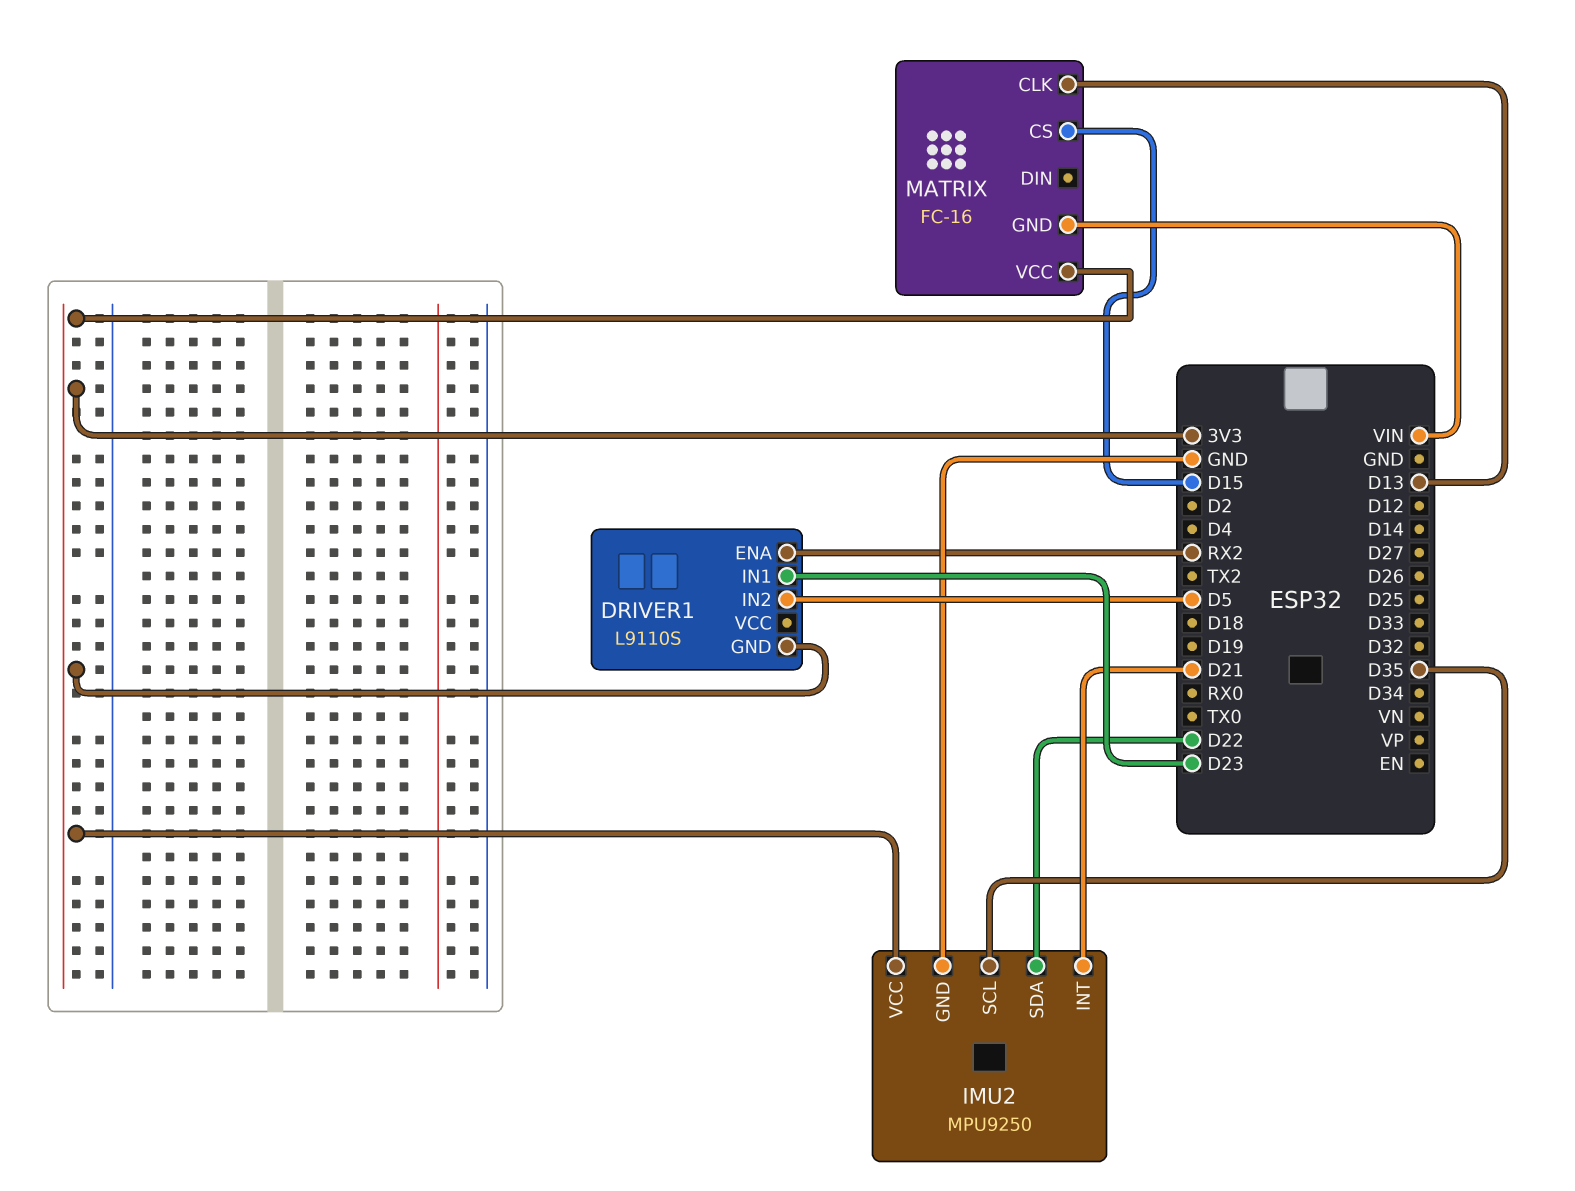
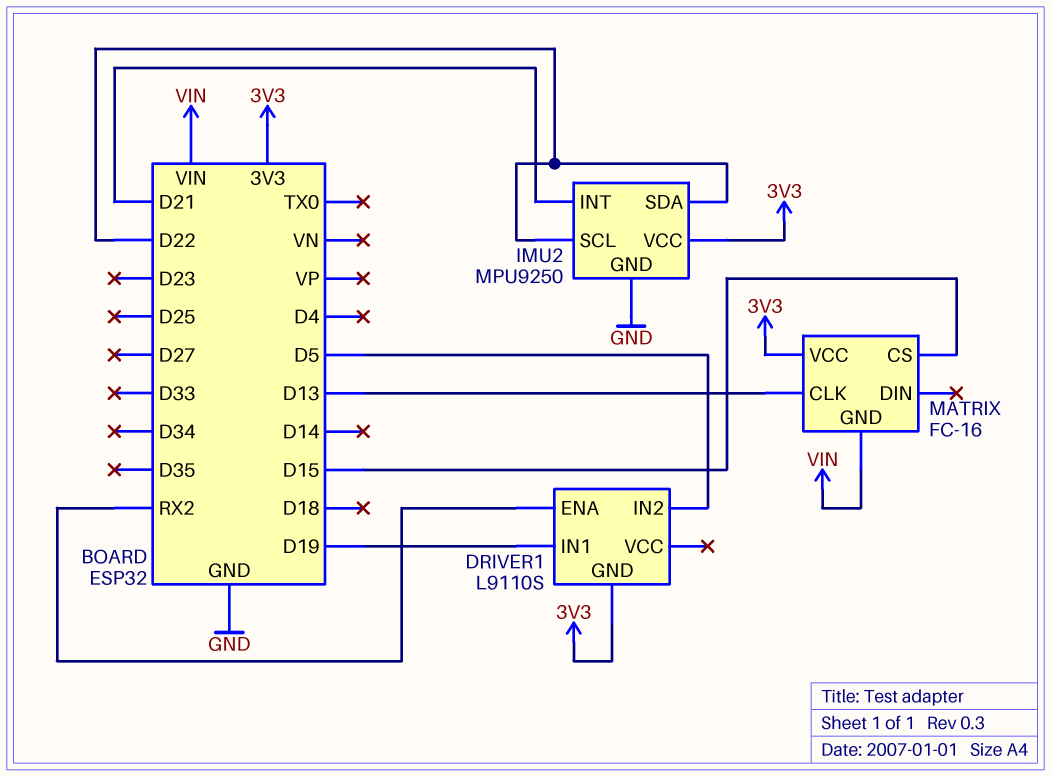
DRIVER1 pin IN1: D23 -> D19
IMU2 pin SCL: D35 -> D22

